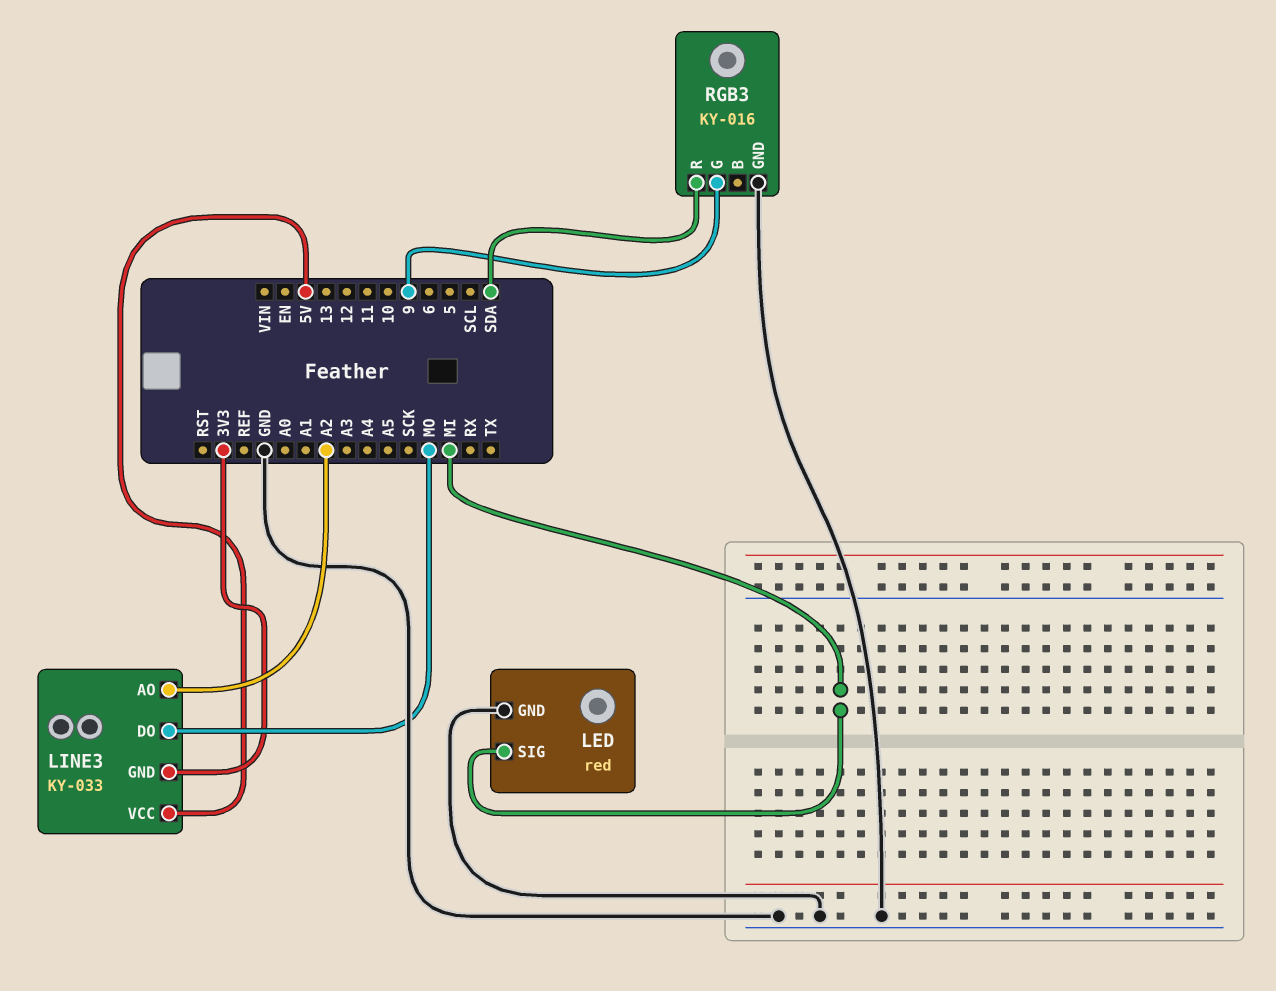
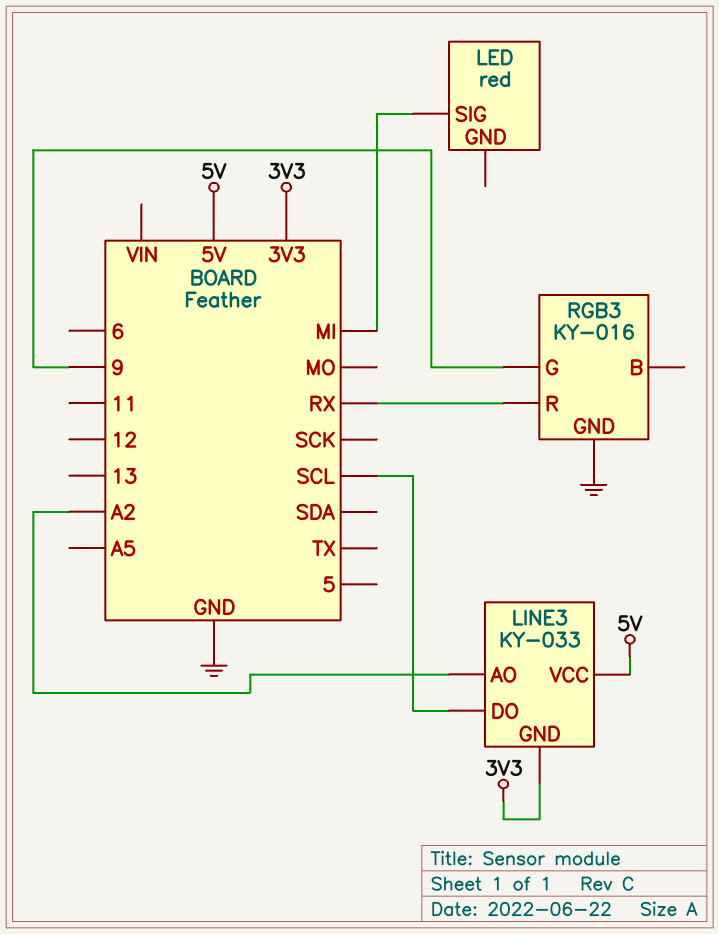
LED pin GND: GND -> none
LINE3 pin DO: MO -> SCL
RGB3 pin R: SDA -> RX

